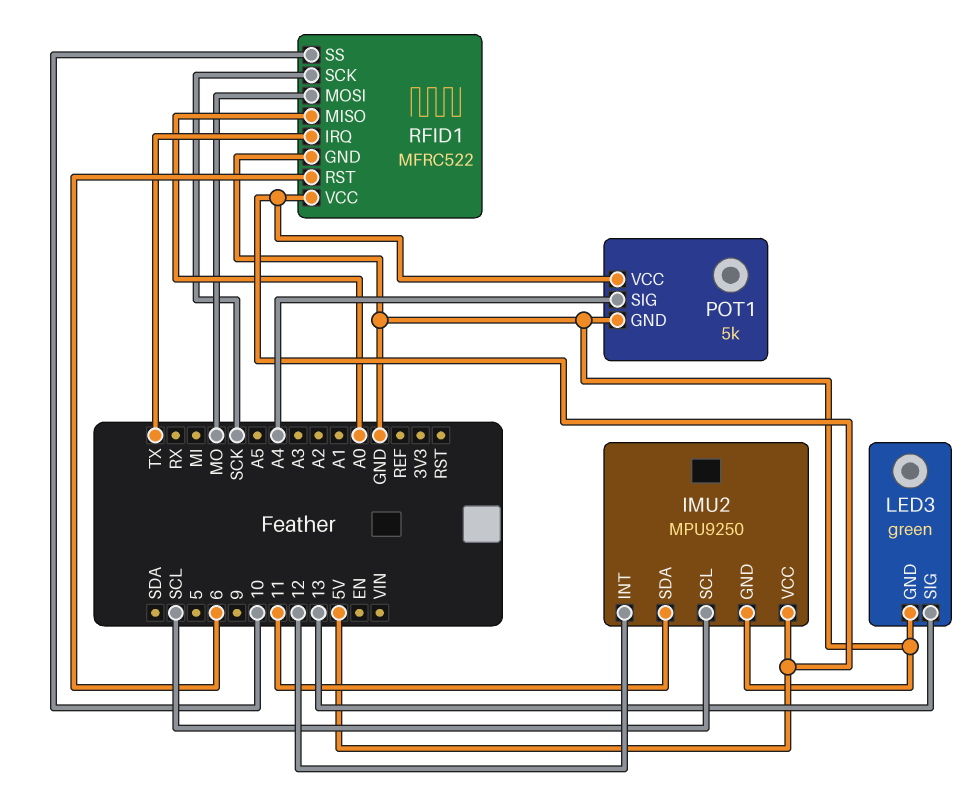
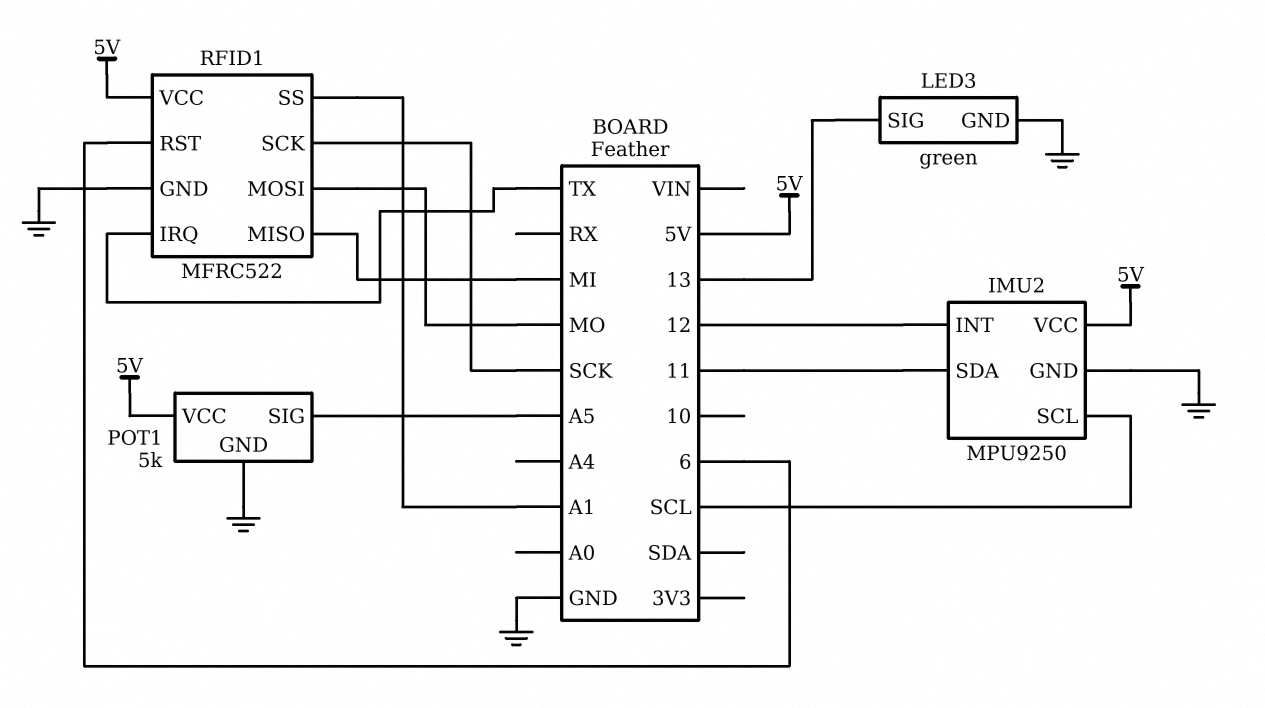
POT1 pin SIG: A4 -> A5
RFID1 pin MISO: A0 -> MI
RFID1 pin SS: 10 -> A1

